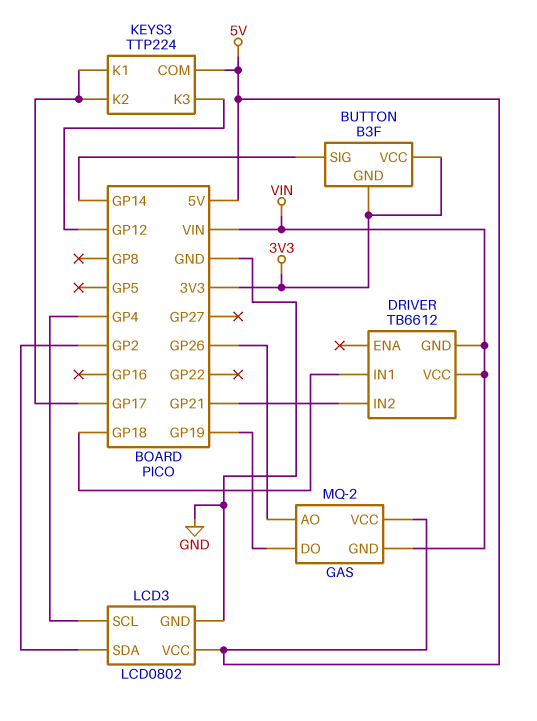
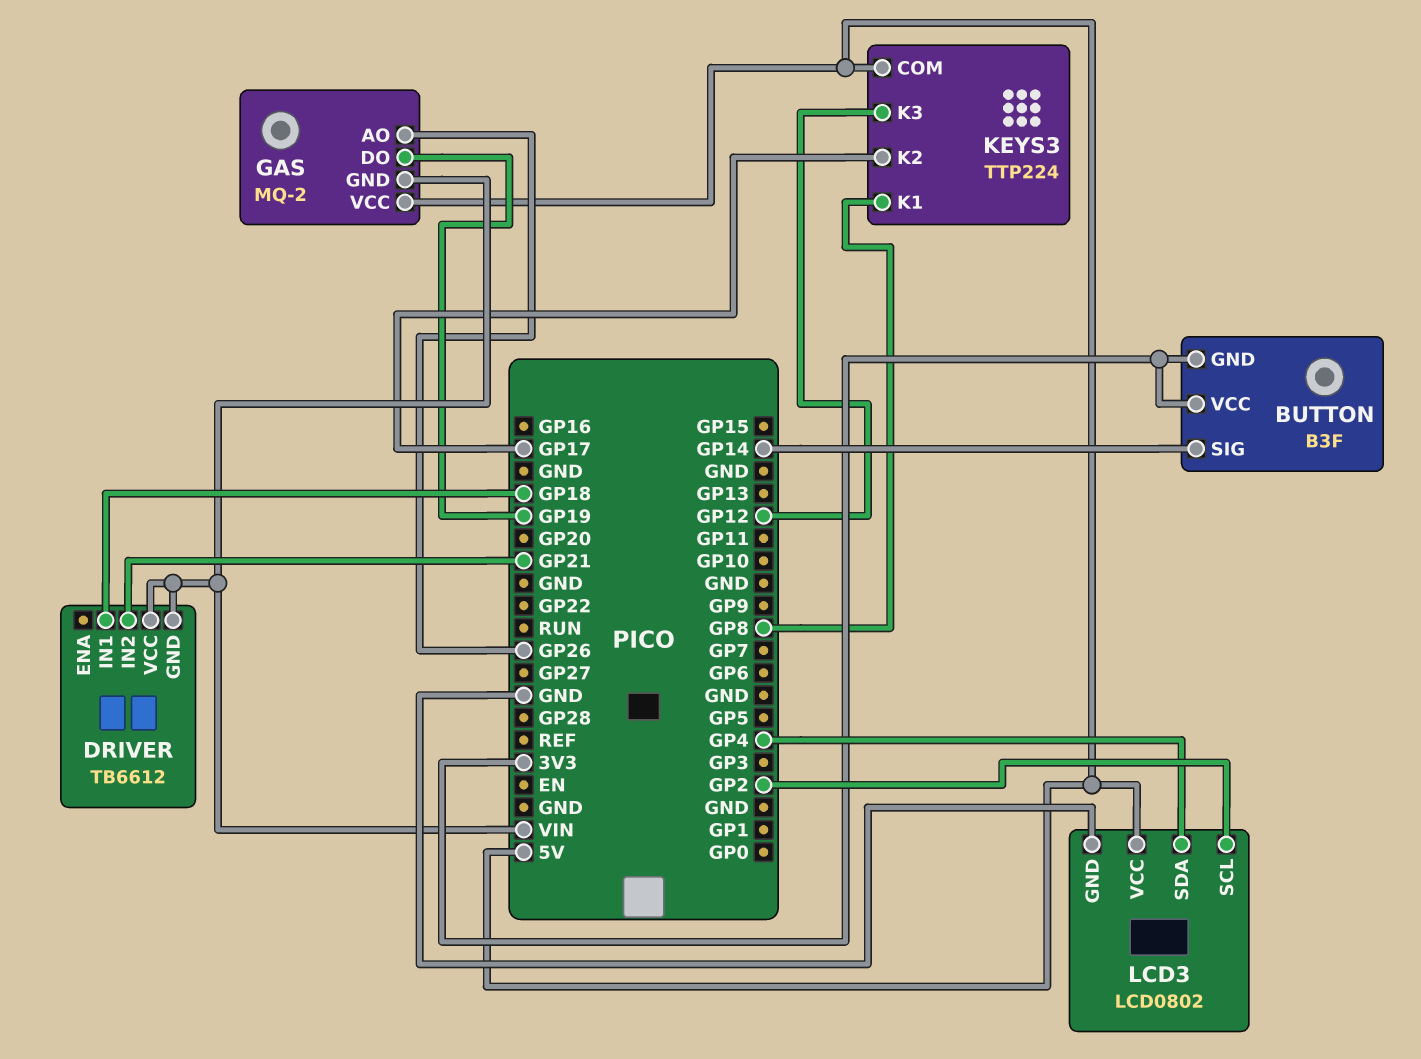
KEYS3 pin K1: GP17 -> GP8
LCD3 pin SCL: GP4 -> GP2
LCD3 pin SDA: GP2 -> GP4

